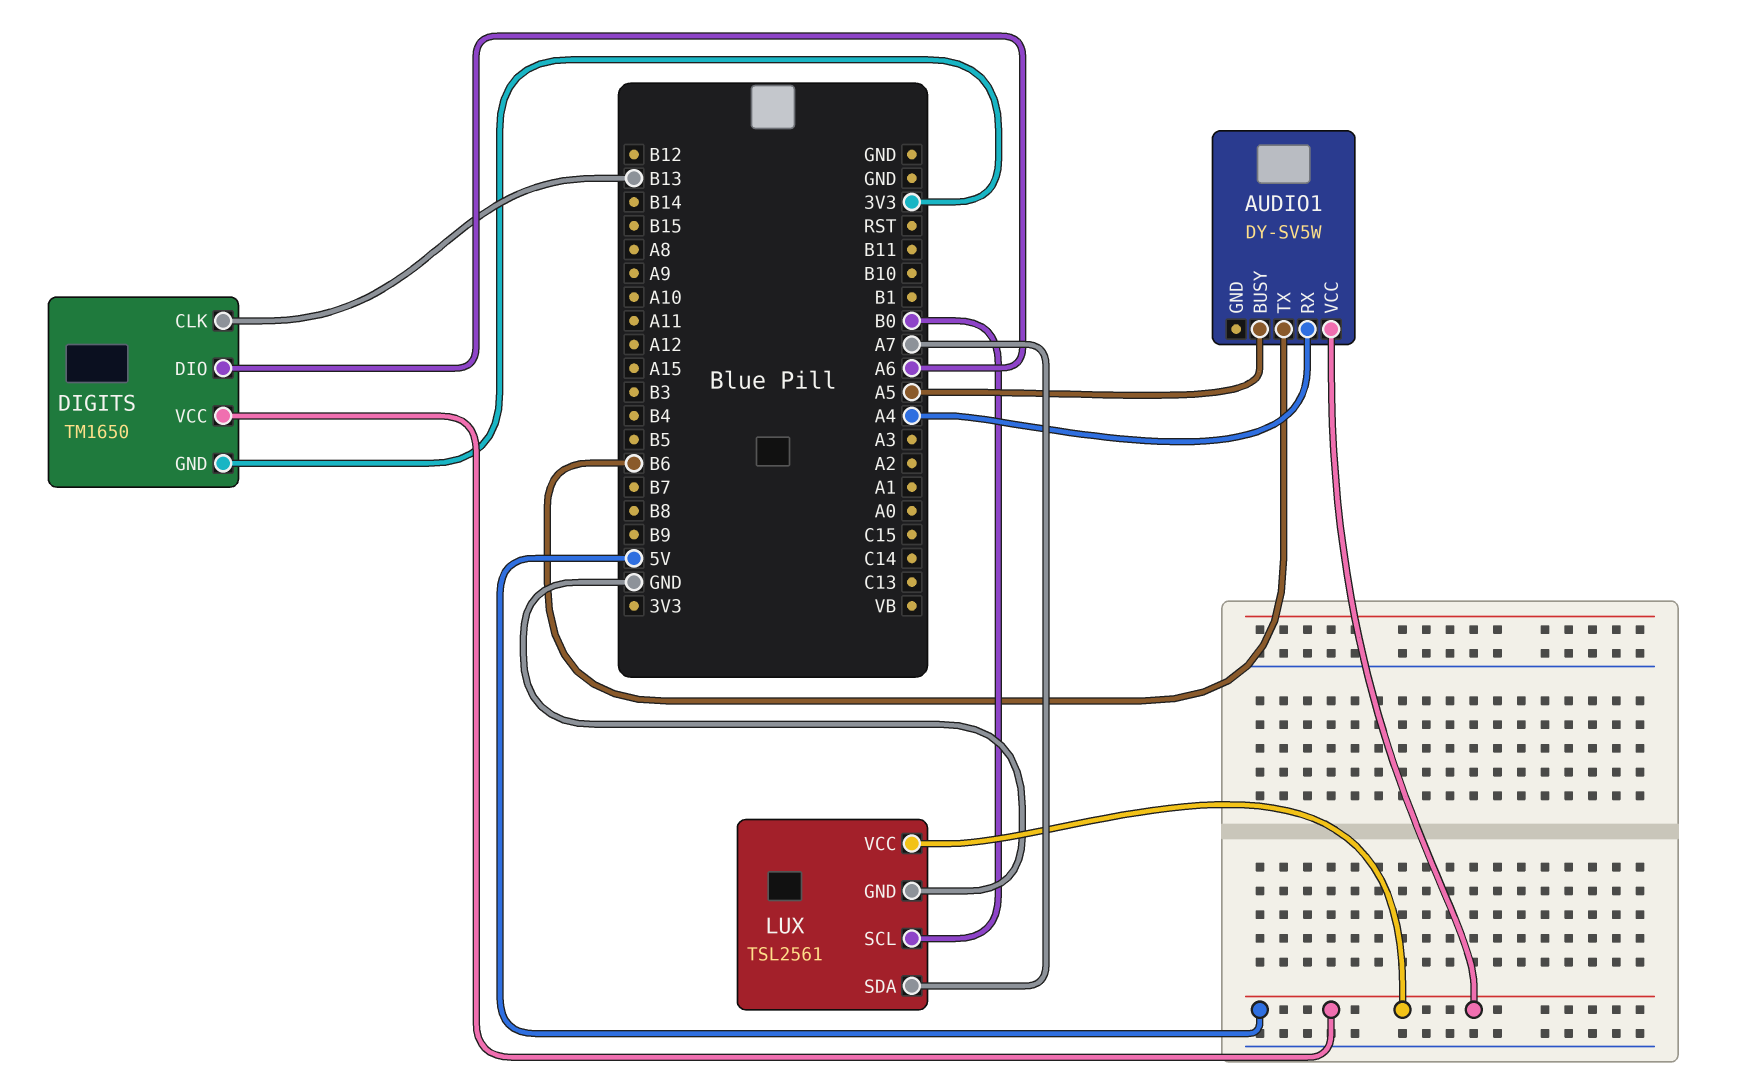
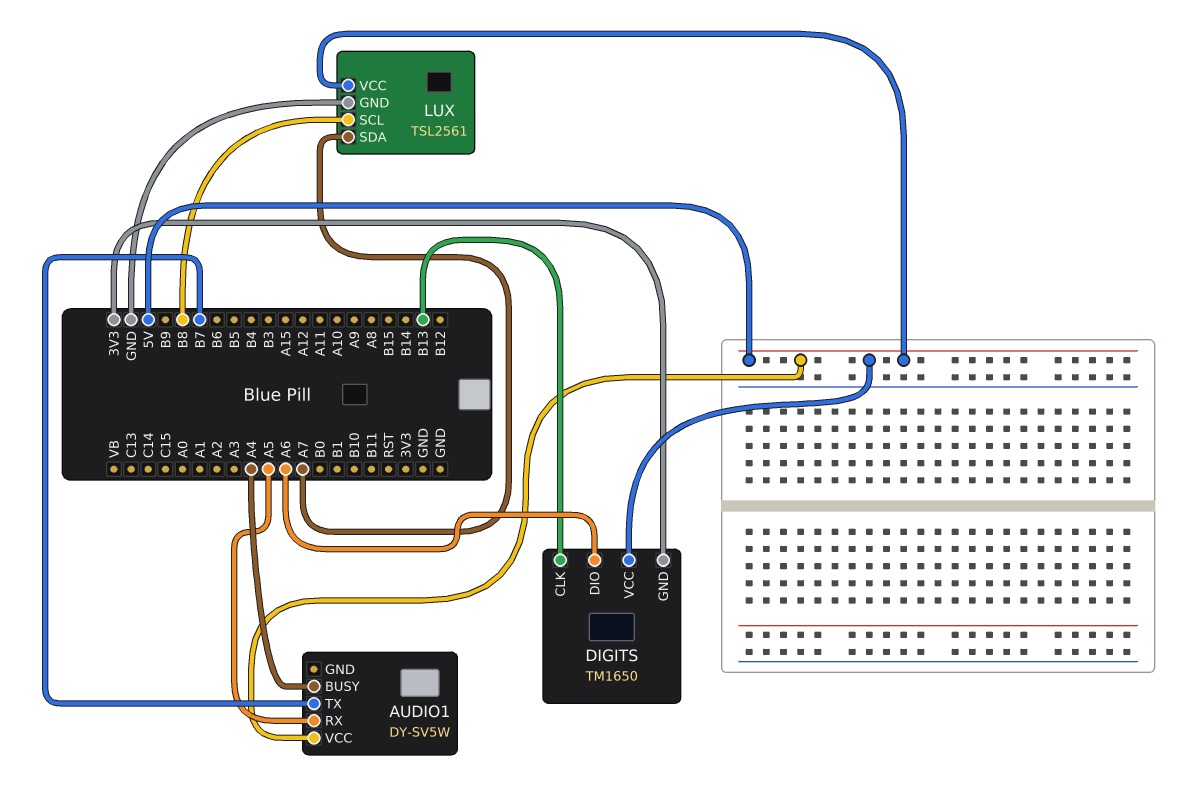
AUDIO1 pin BUSY: A5 -> A4
AUDIO1 pin RX: A4 -> A5
AUDIO1 pin TX: B6 -> B7
LUX pin SCL: B0 -> B8

